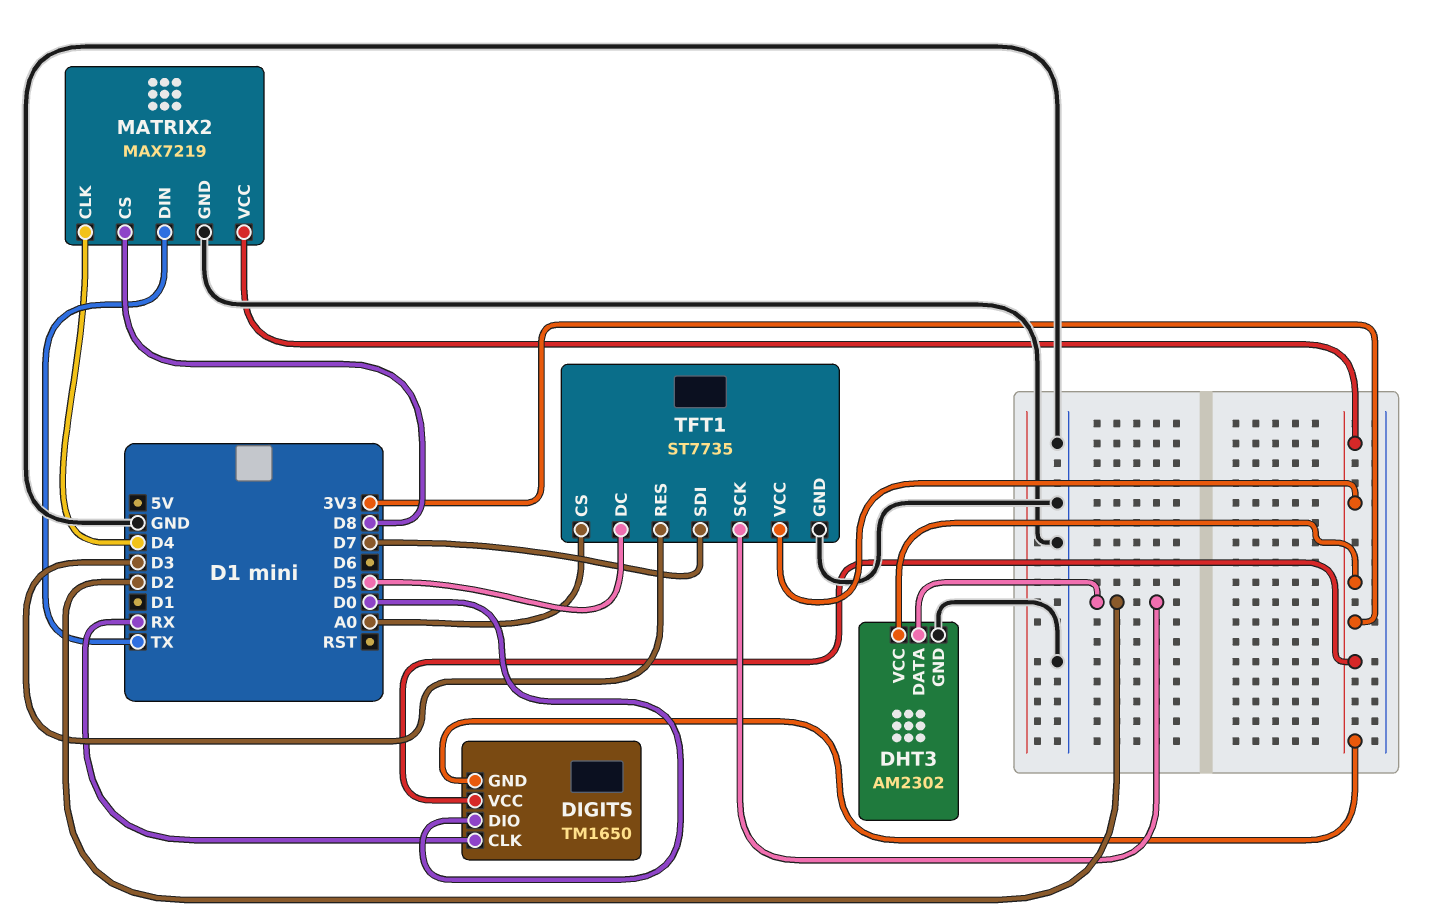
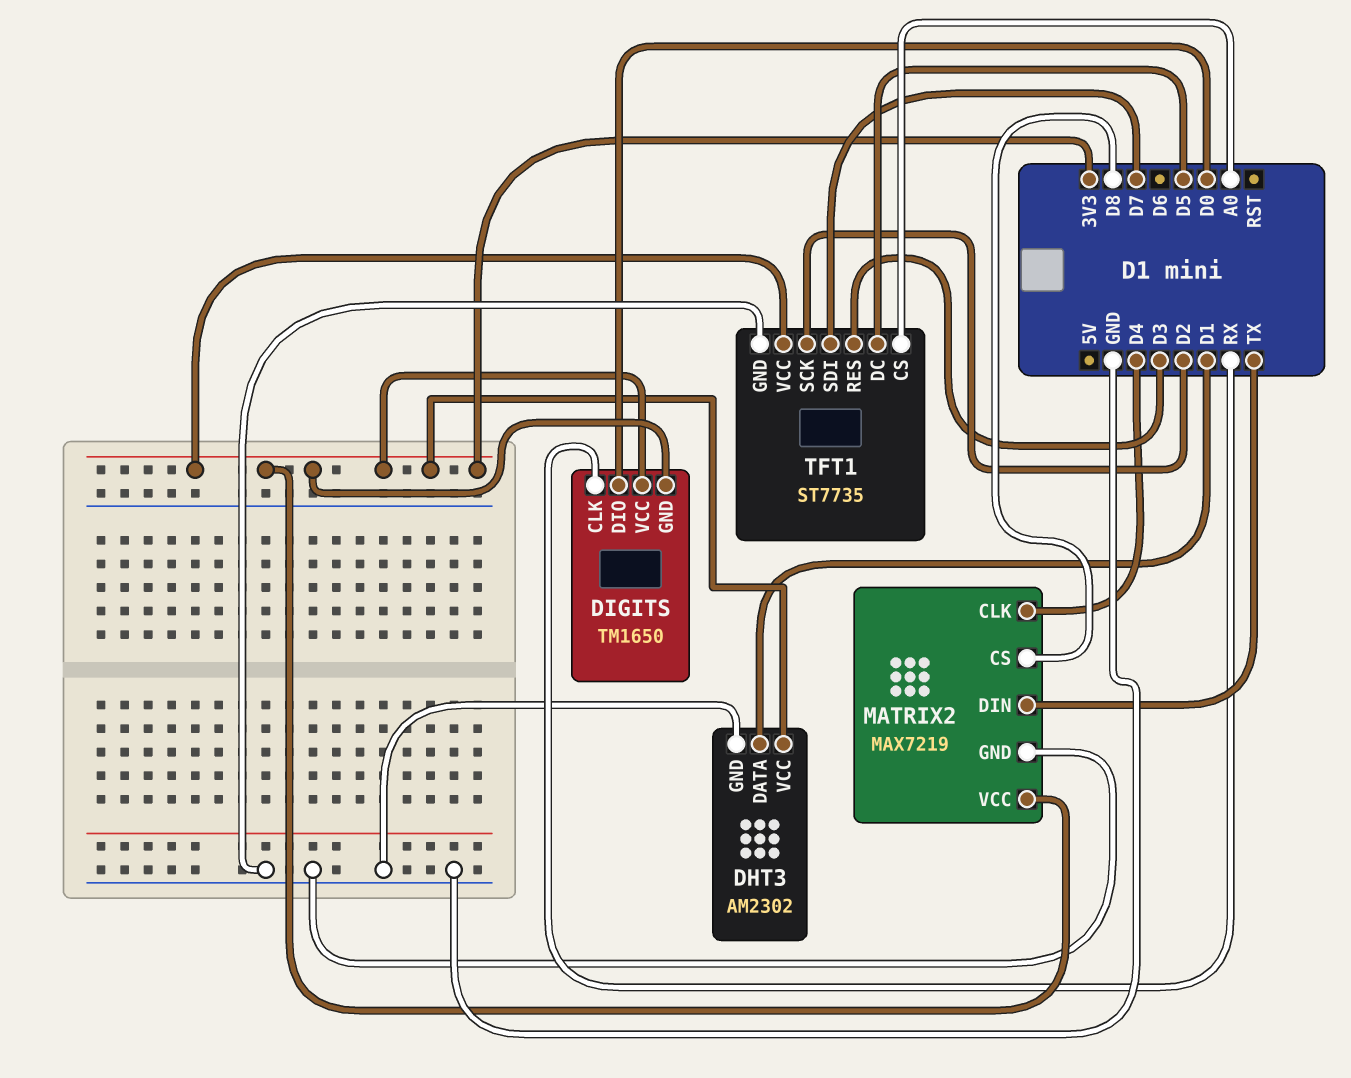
DHT3 pin DATA: D2 -> D1

